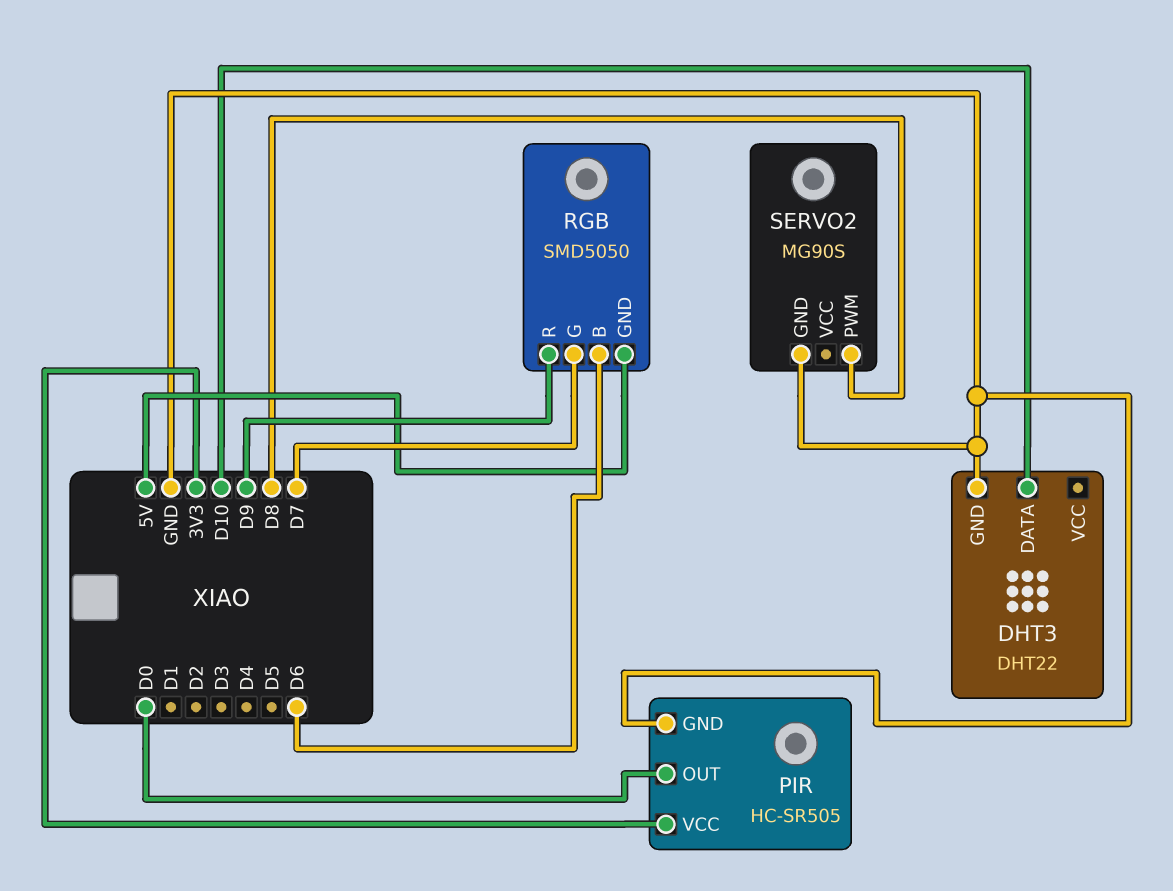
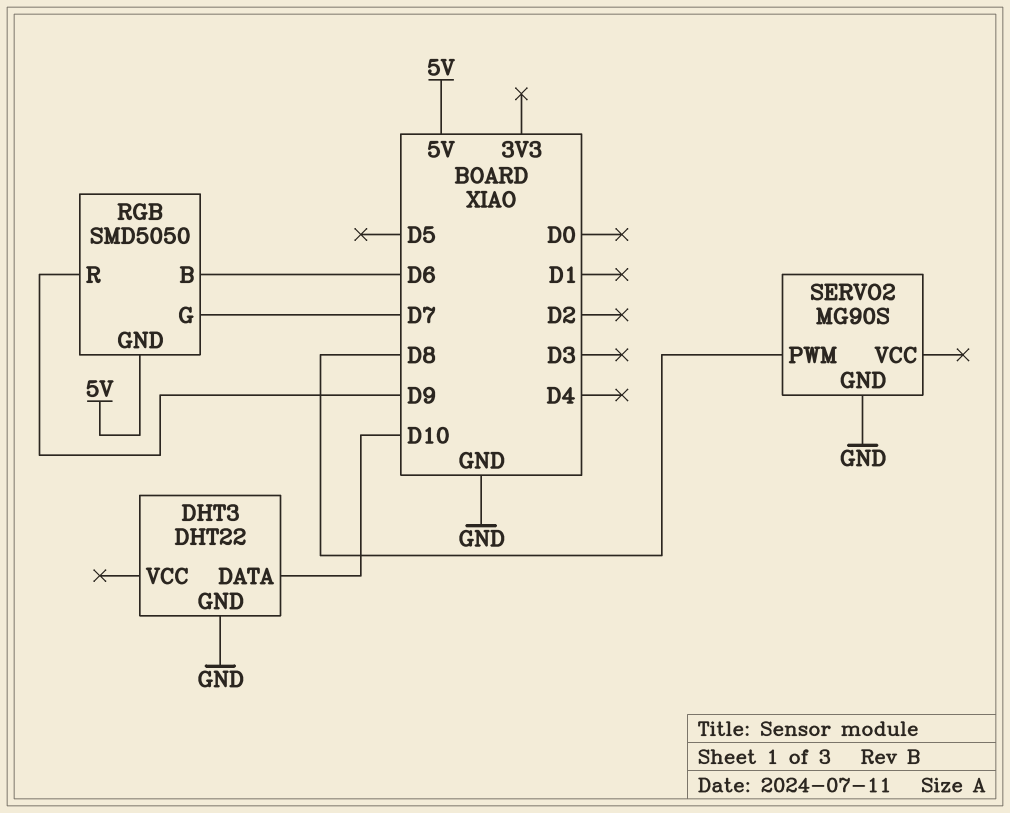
PIR: HC-SR505 -> none
PIR pin GND: GND -> none
PIR pin OUT: D0 -> none
PIR pin VCC: 3V3 -> none

